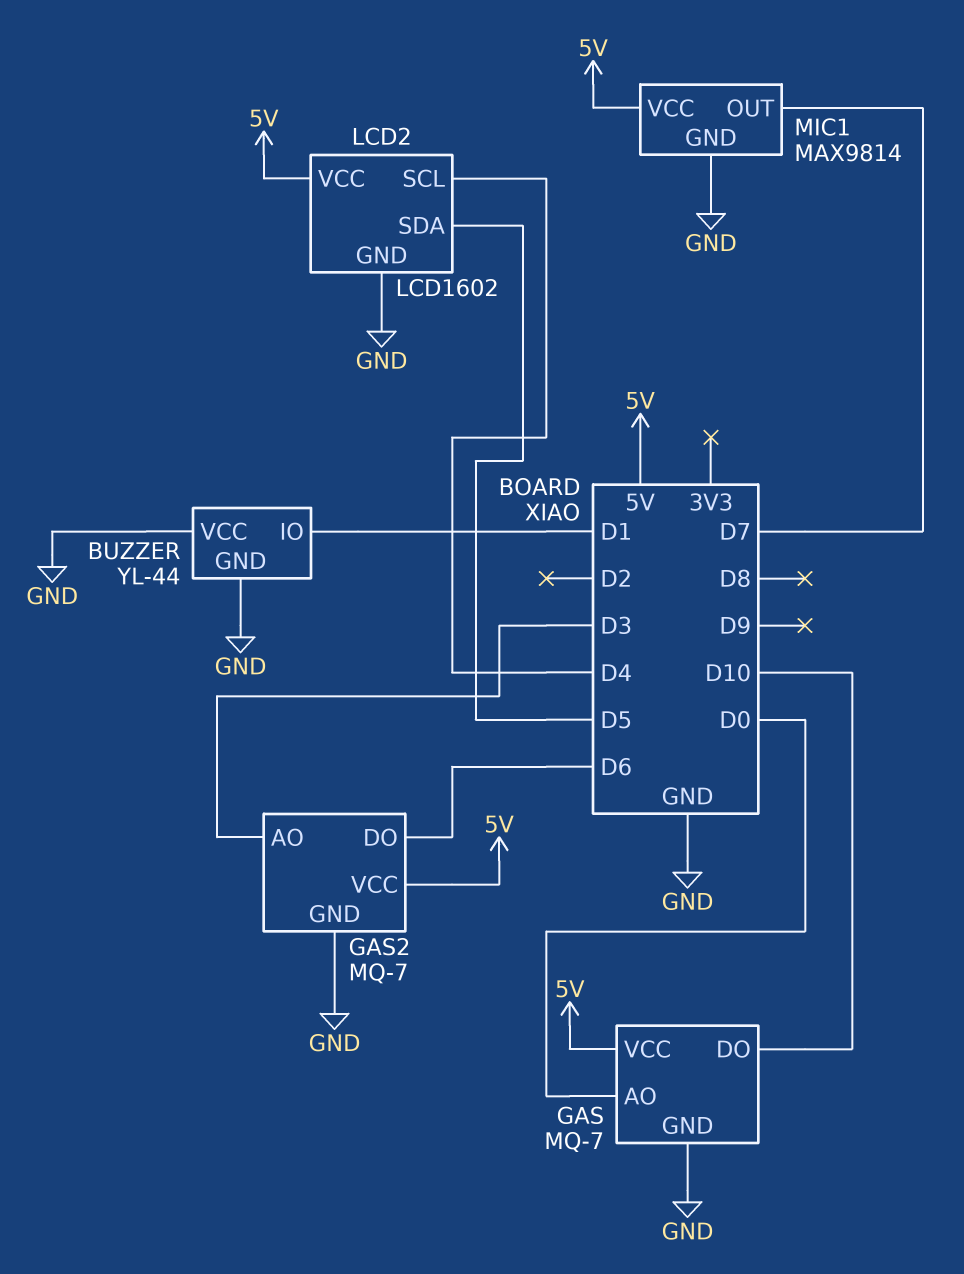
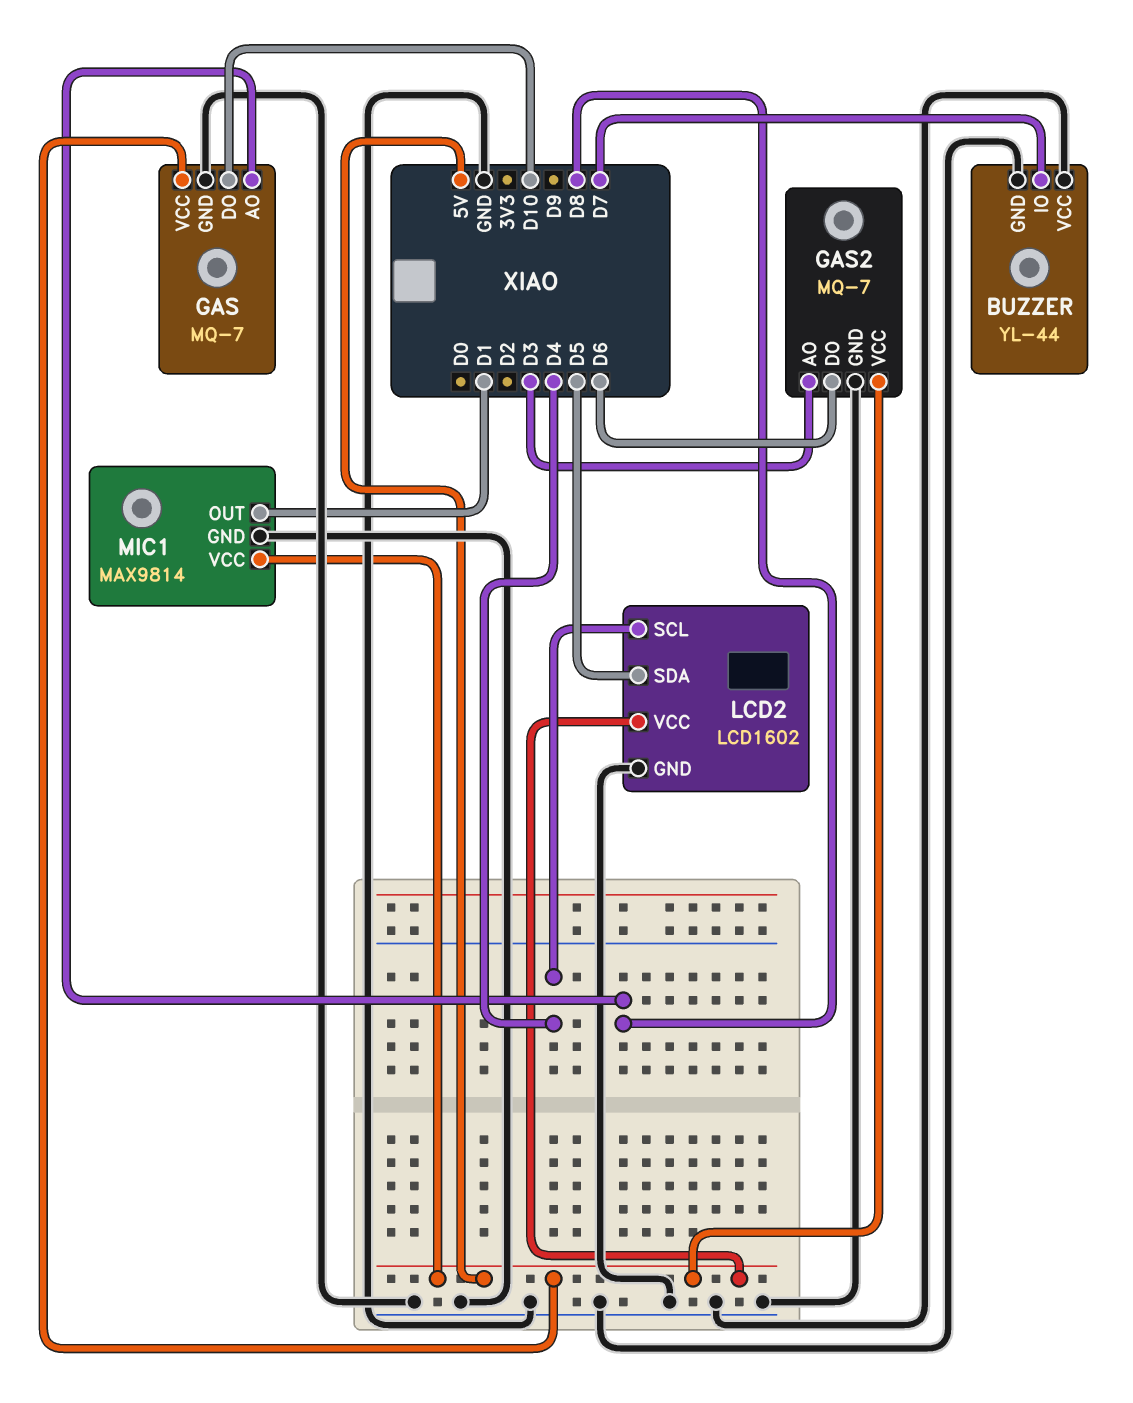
BUZZER pin IO: D1 -> D7
GAS pin AO: D0 -> D8
MIC1 pin OUT: D7 -> D1

